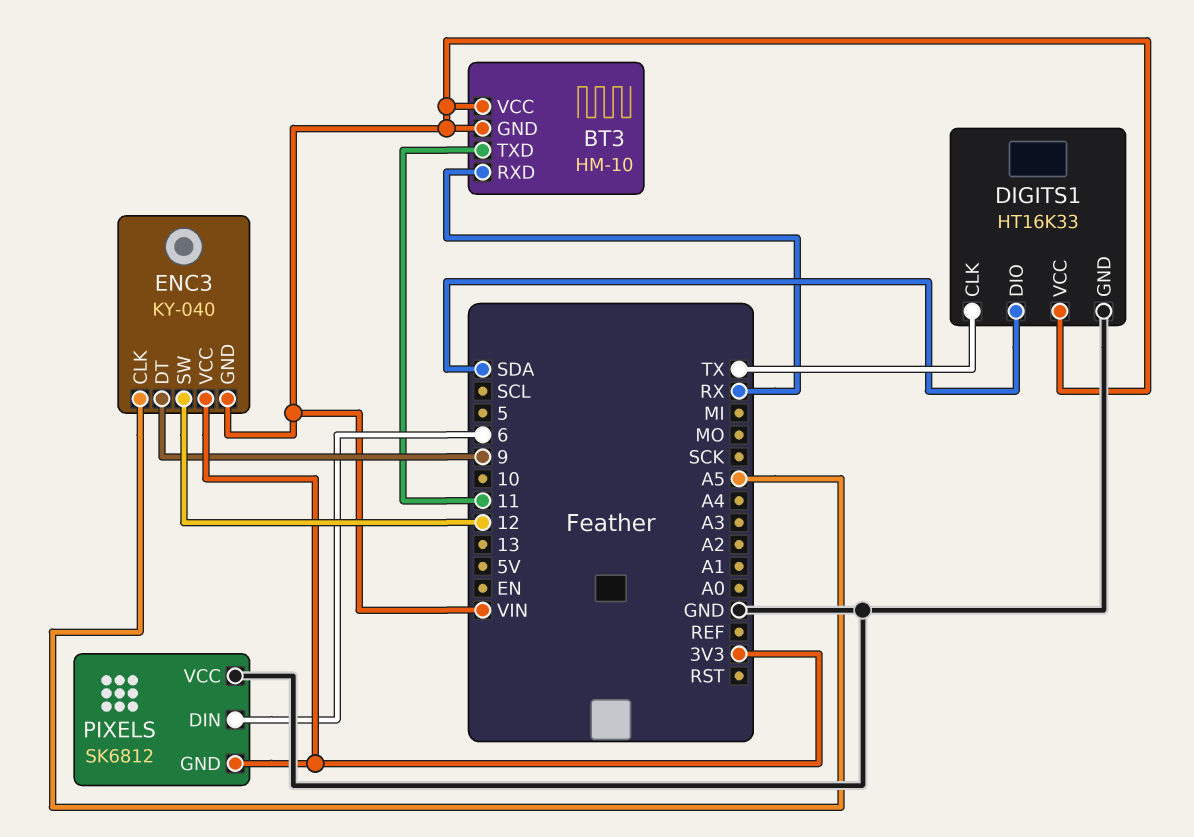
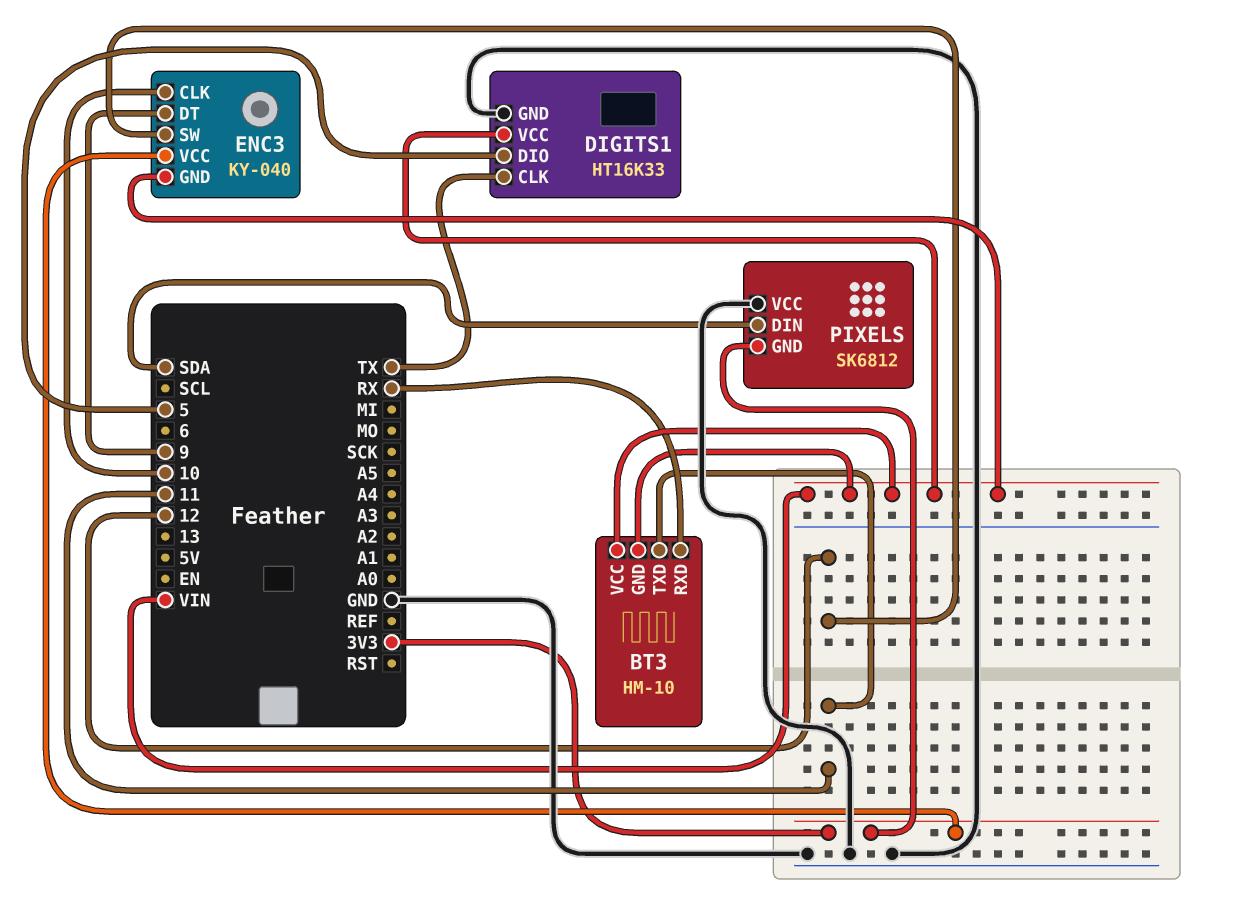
DIGITS1 pin DIO: SDA -> 5
ENC3 pin CLK: A5 -> 10
PIXELS pin DIN: 6 -> SDA

